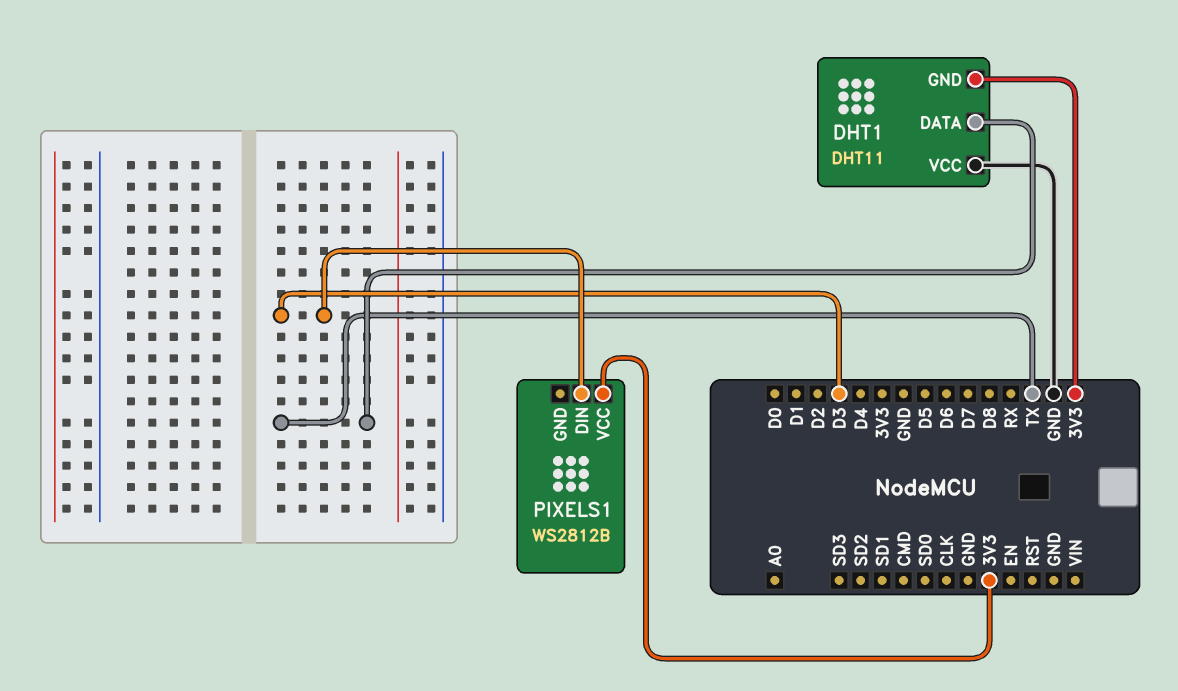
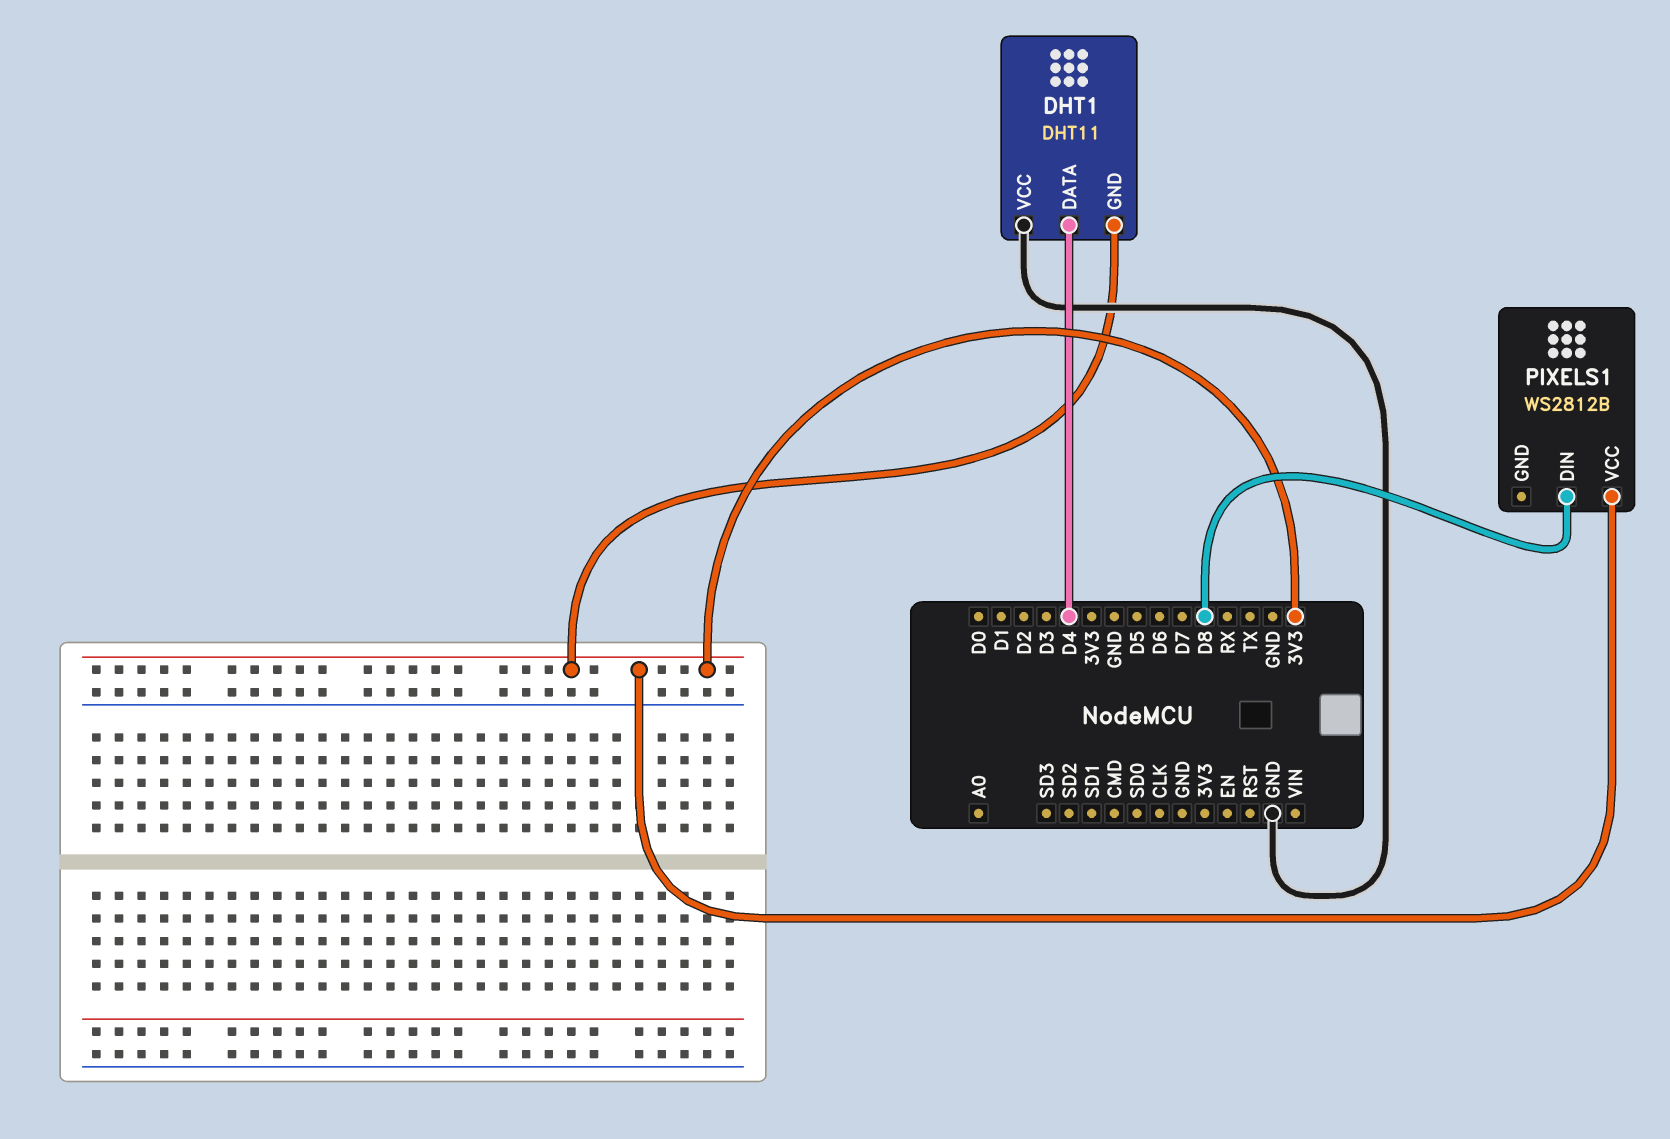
DHT1 pin DATA: TX -> D4
PIXELS1 pin DIN: D3 -> D8

